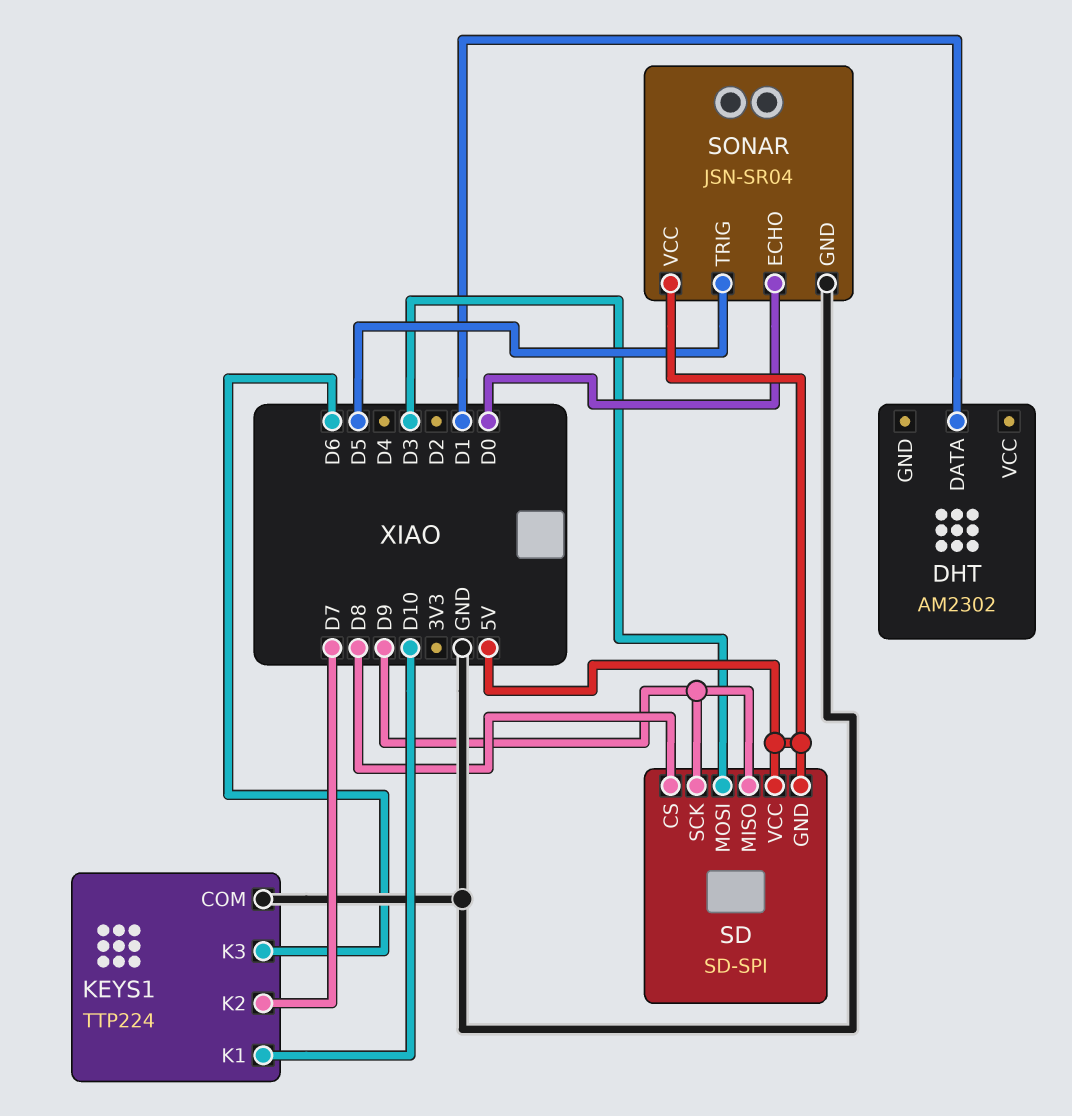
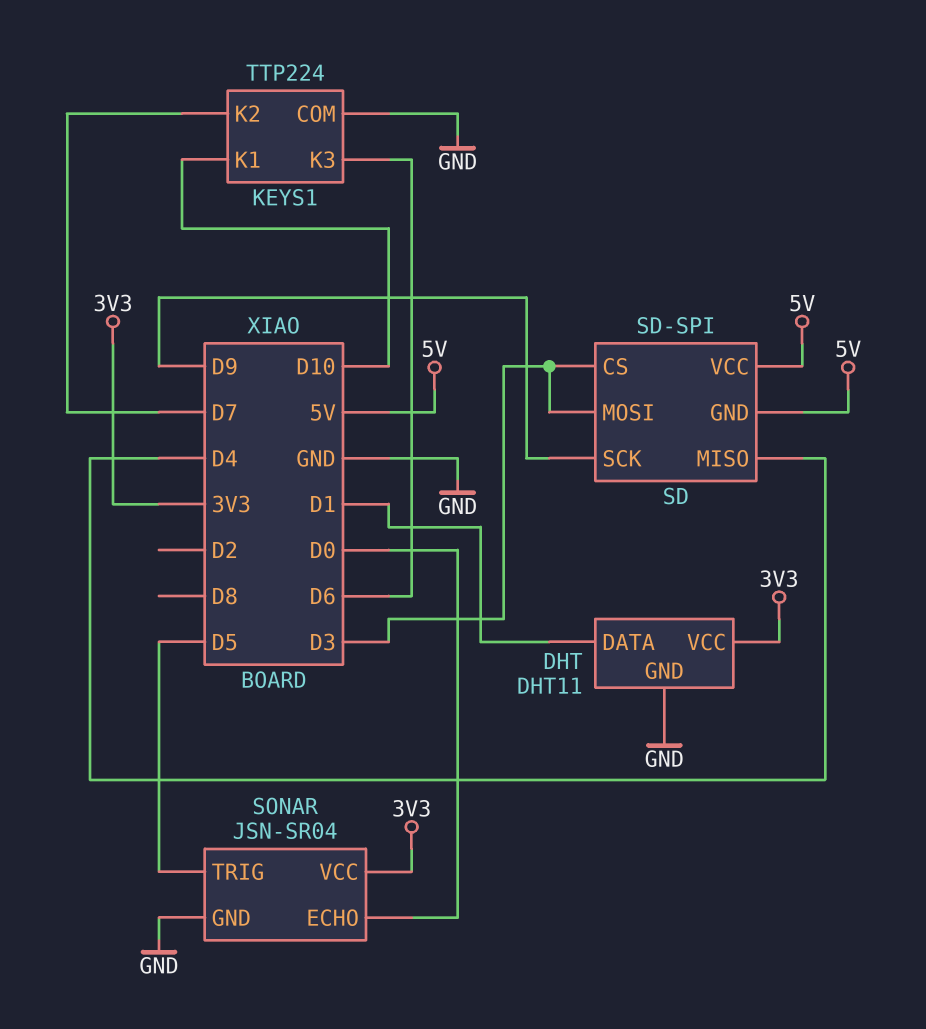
DHT: AM2302 -> DHT11
DHT pin GND: none -> GND
DHT pin VCC: none -> 3V3
SD pin CS: D8 -> D3
SD pin MISO: D9 -> D4
SONAR pin VCC: 5V -> 3V3

